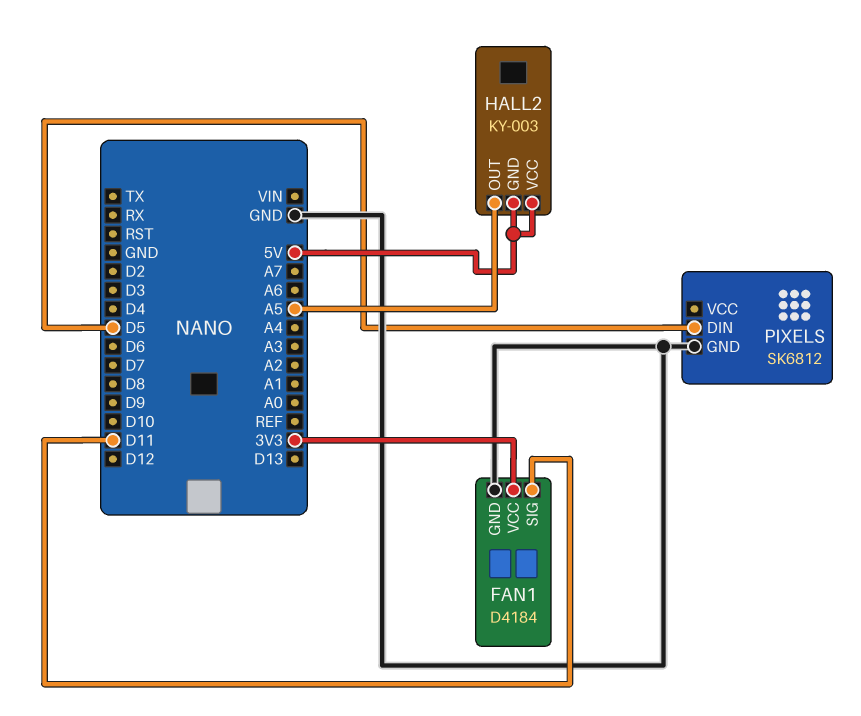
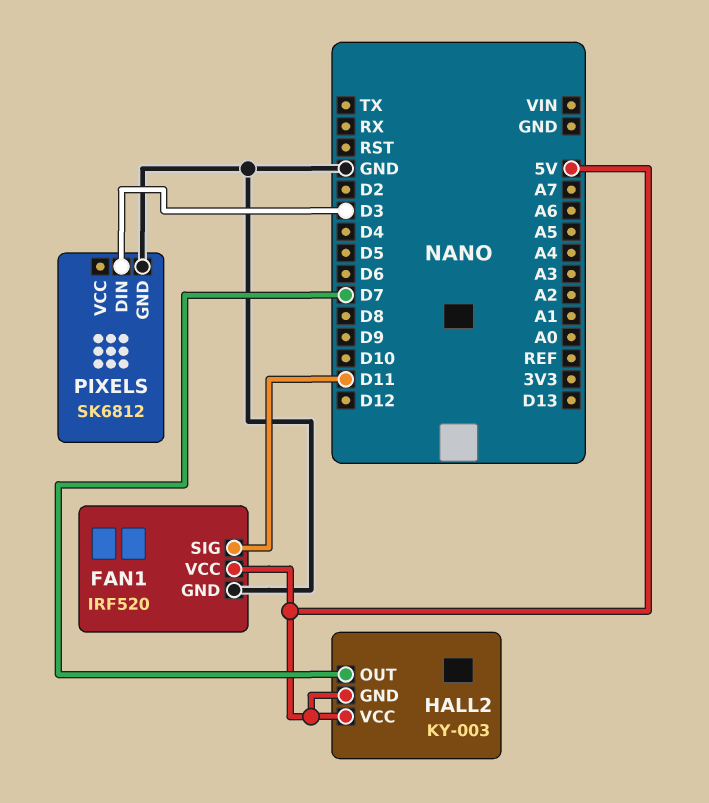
FAN1: D4184 -> IRF520
FAN1 pin VCC: 3V3 -> 5V
HALL2 pin OUT: A5 -> D7
PIXELS pin DIN: D5 -> D3

